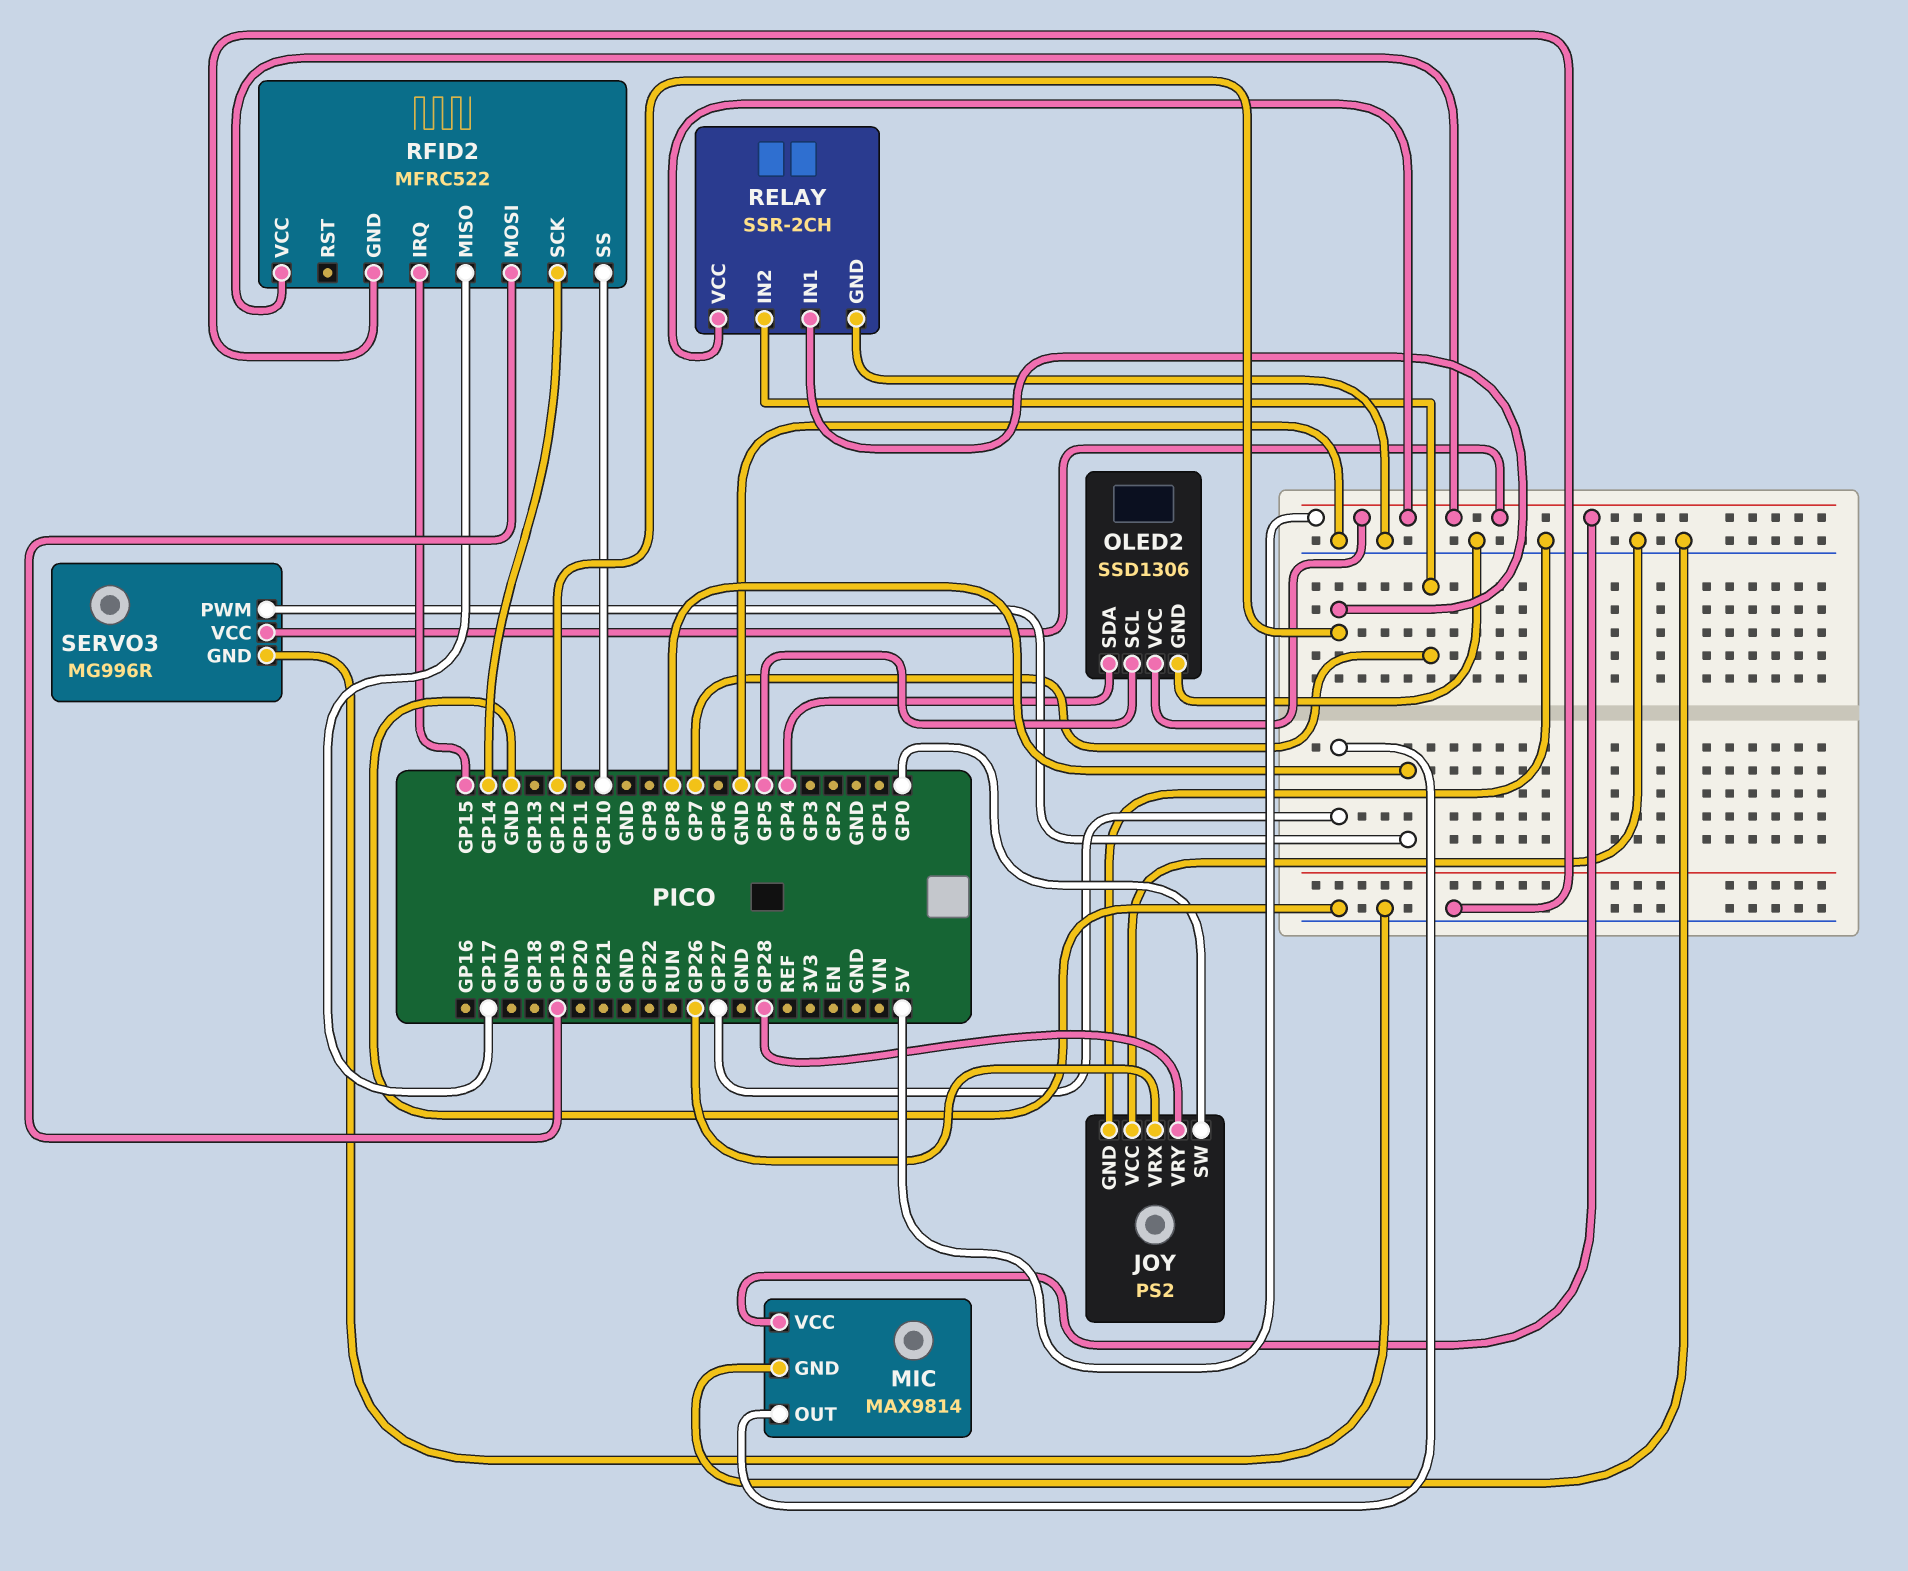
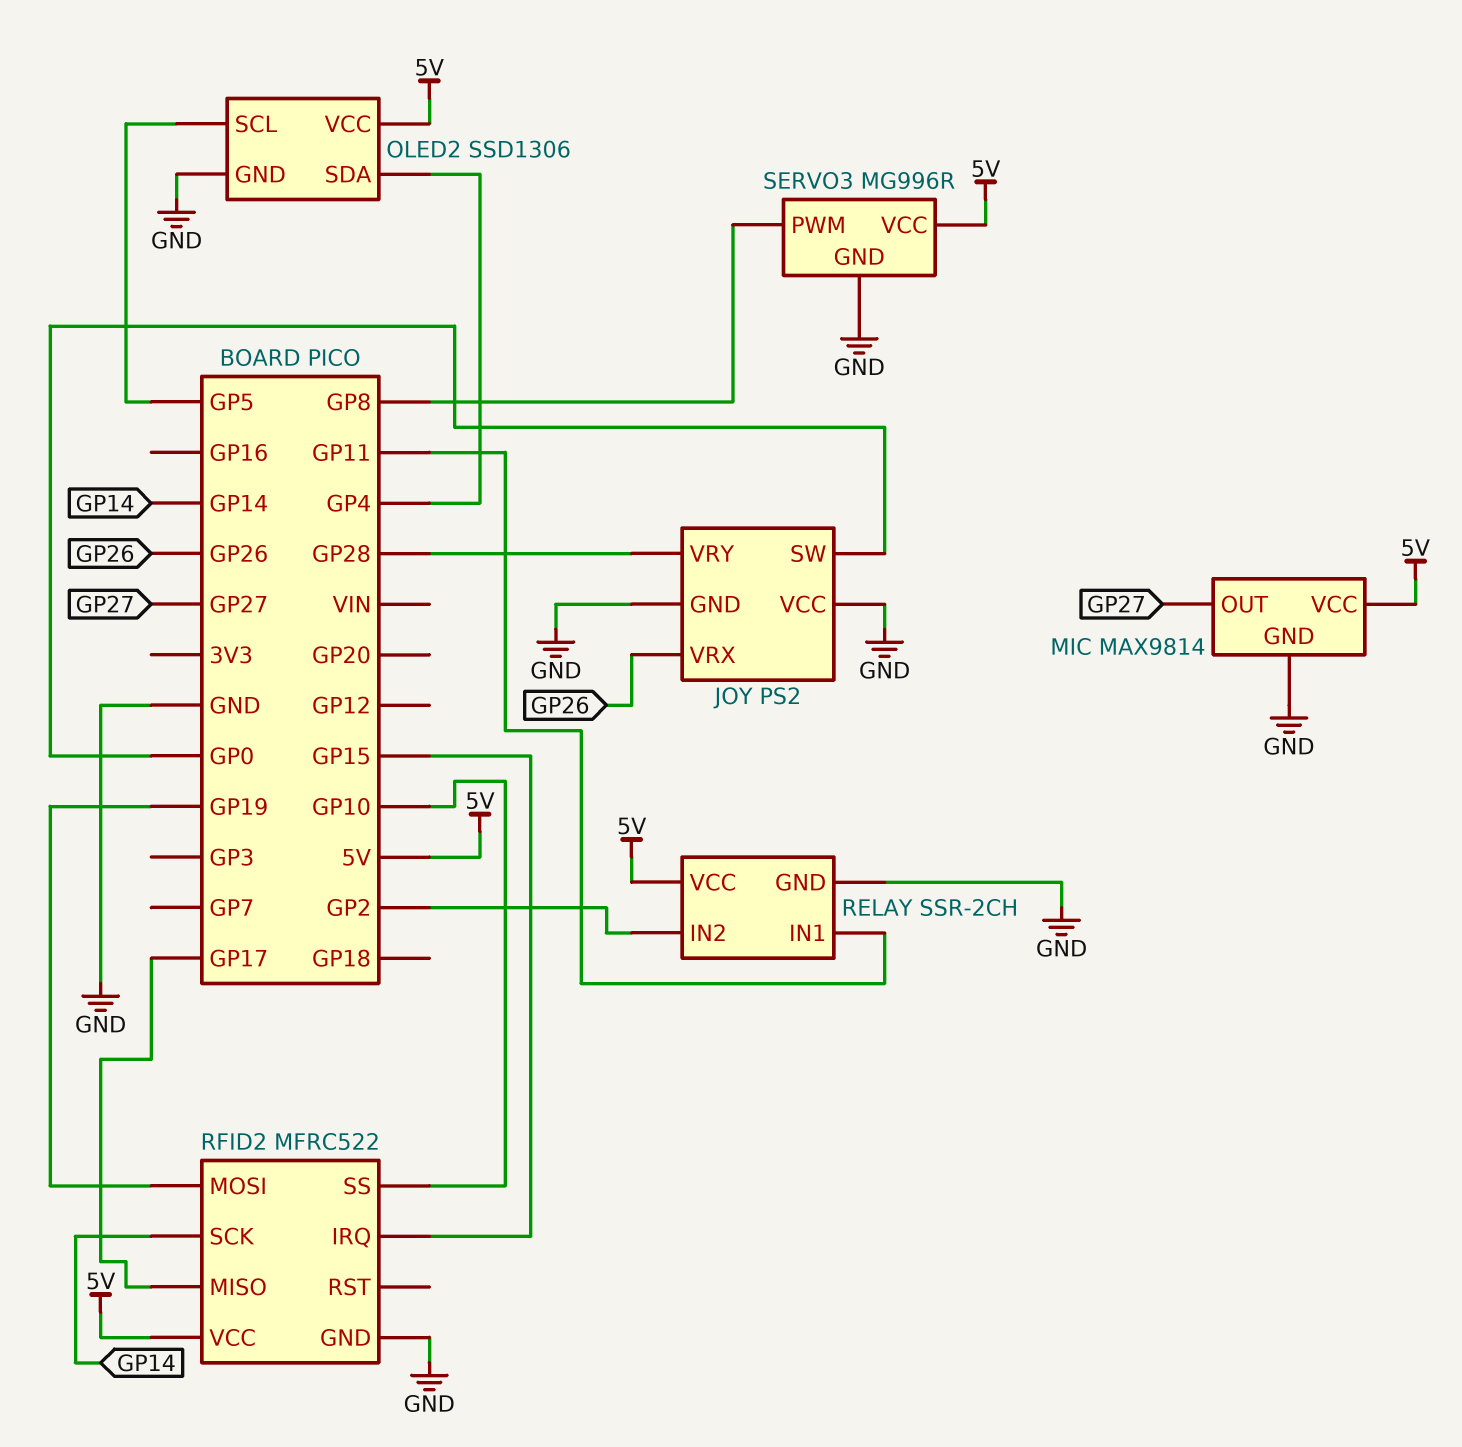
RELAY pin IN1: GP12 -> GP11
RELAY pin IN2: GP7 -> GP2

